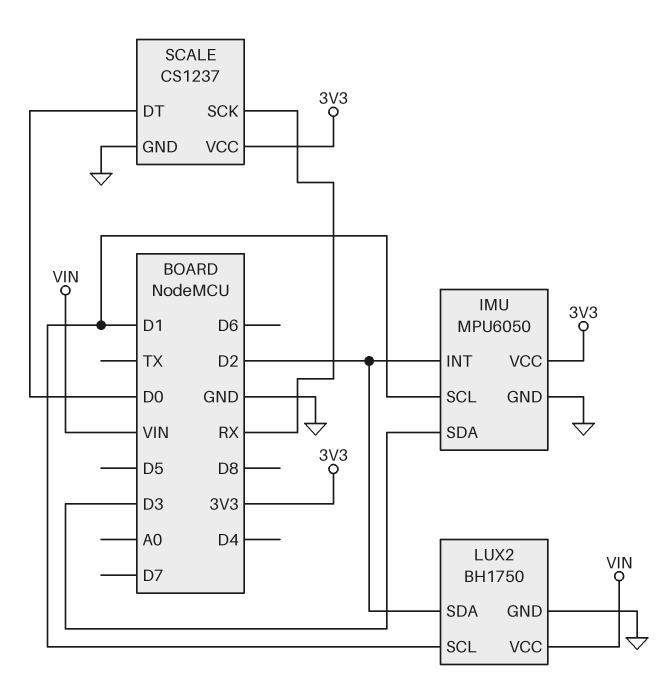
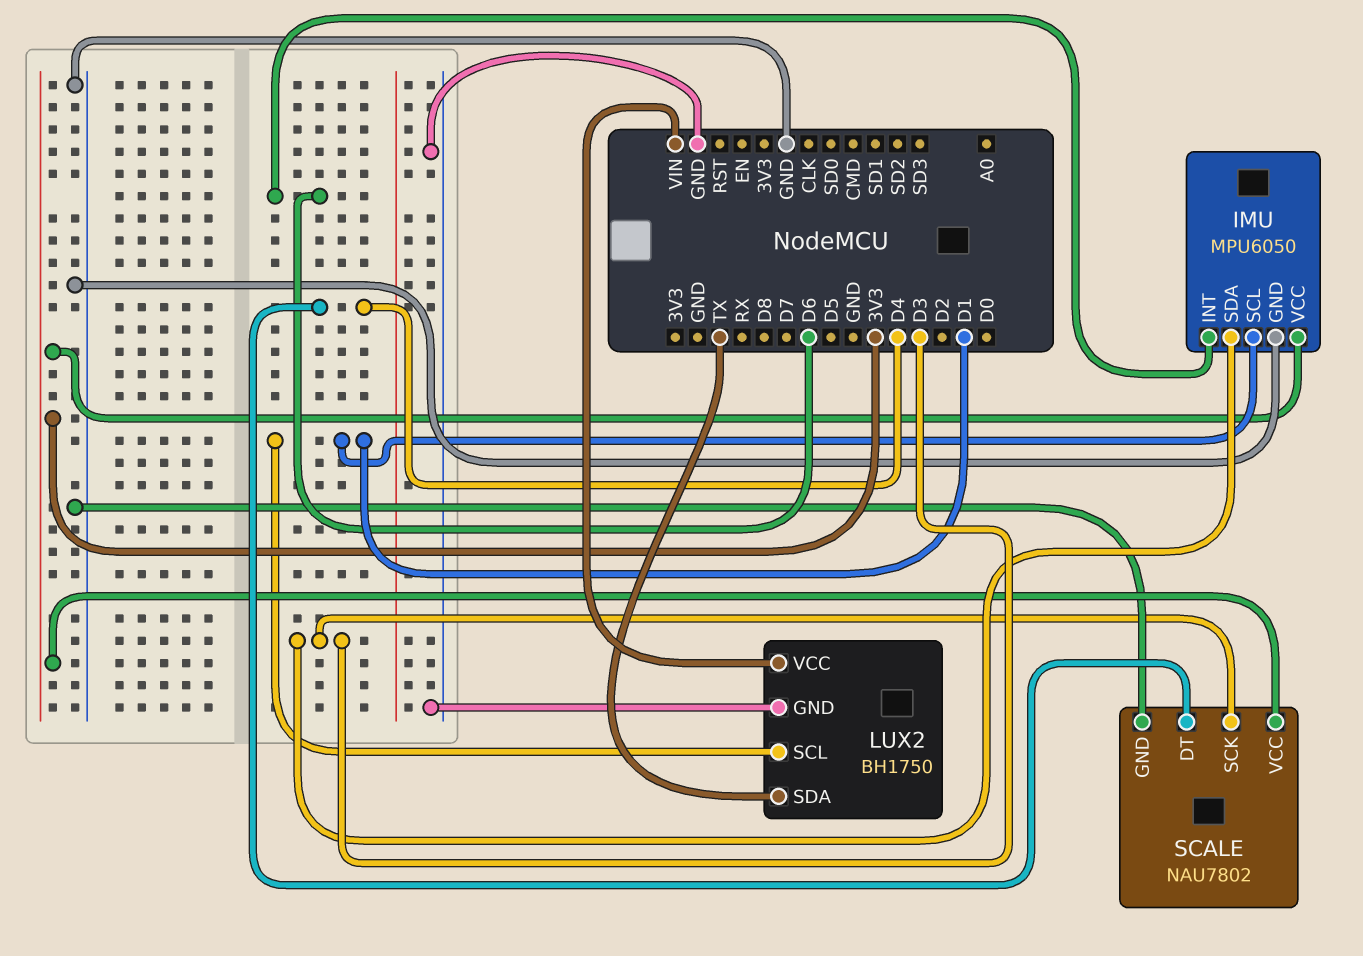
IMU pin INT: D2 -> D6
LUX2 pin SDA: D2 -> TX
SCALE: CS1237 -> NAU7802
SCALE pin DT: D0 -> D4
SCALE pin SCK: RX -> D3

